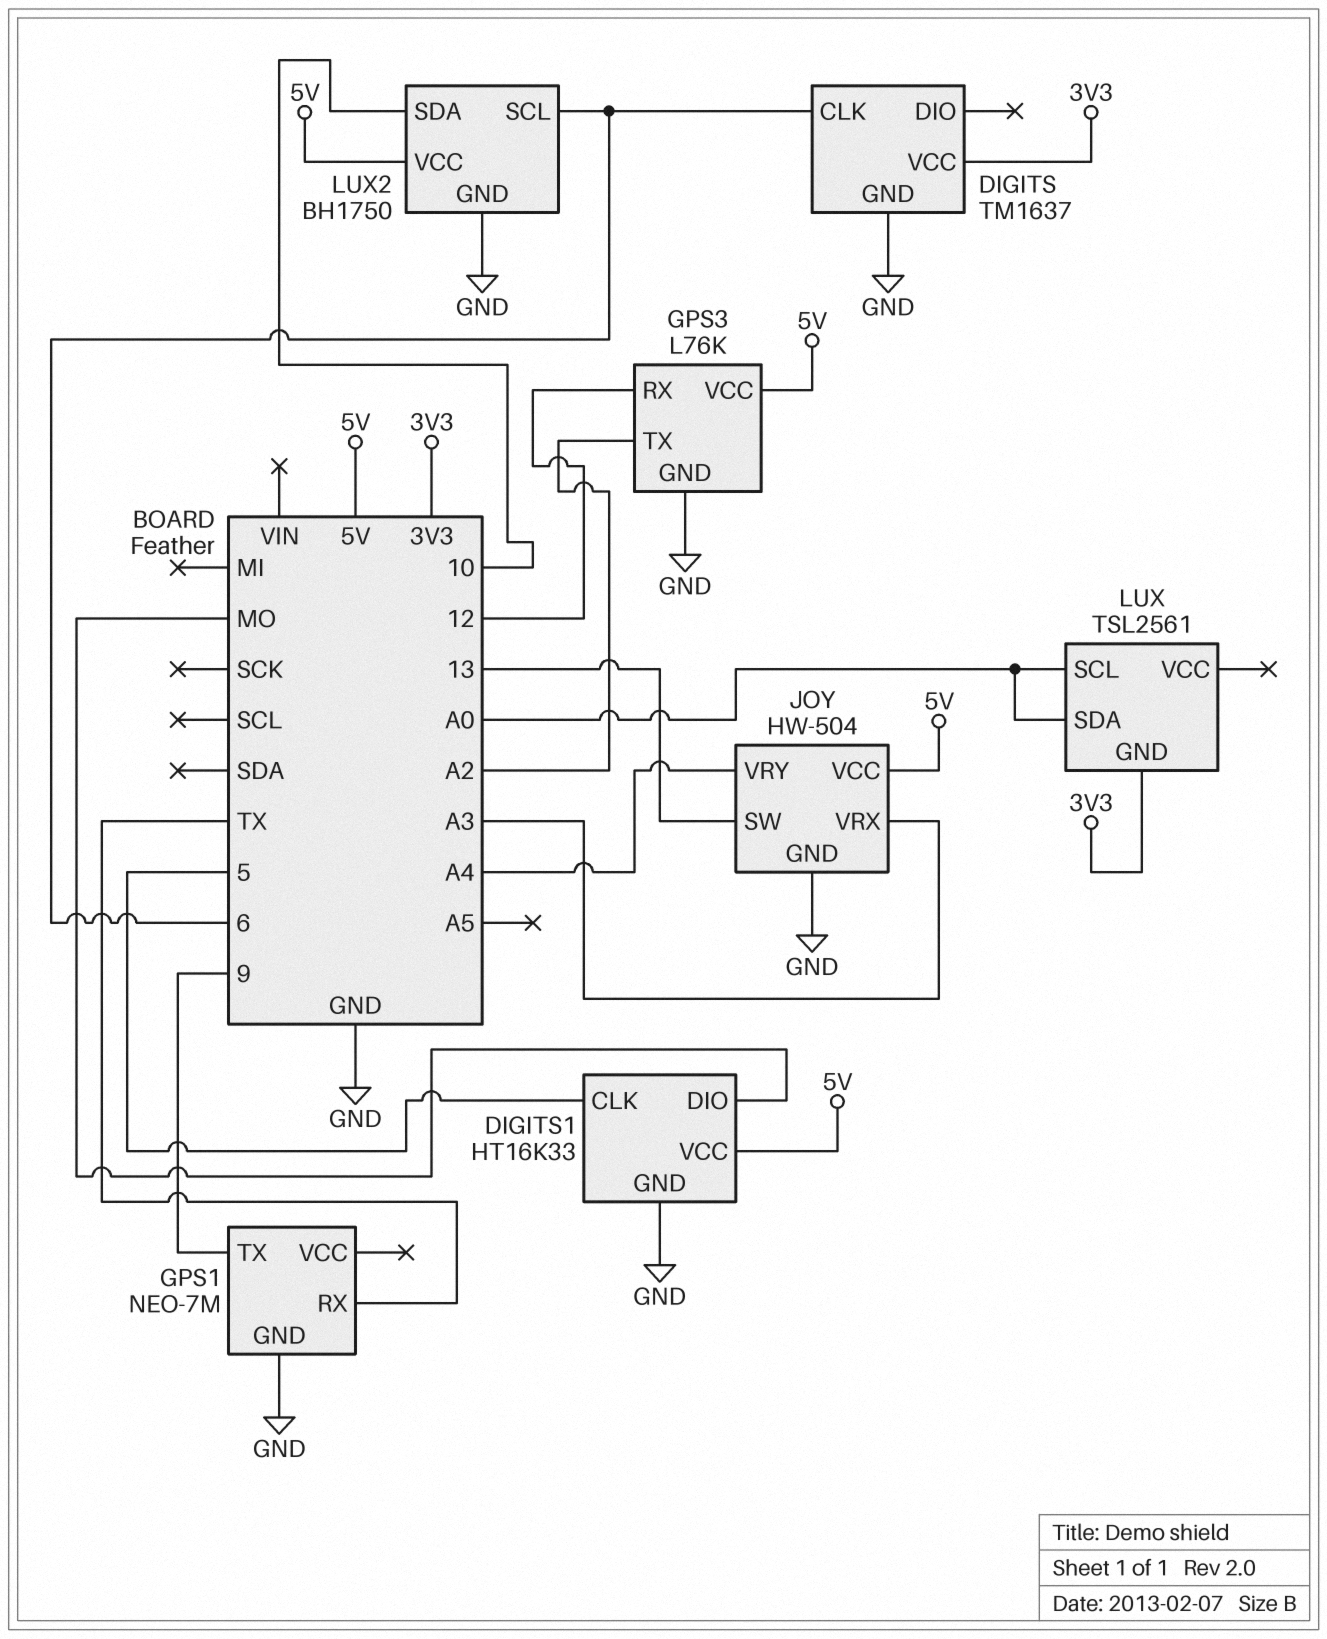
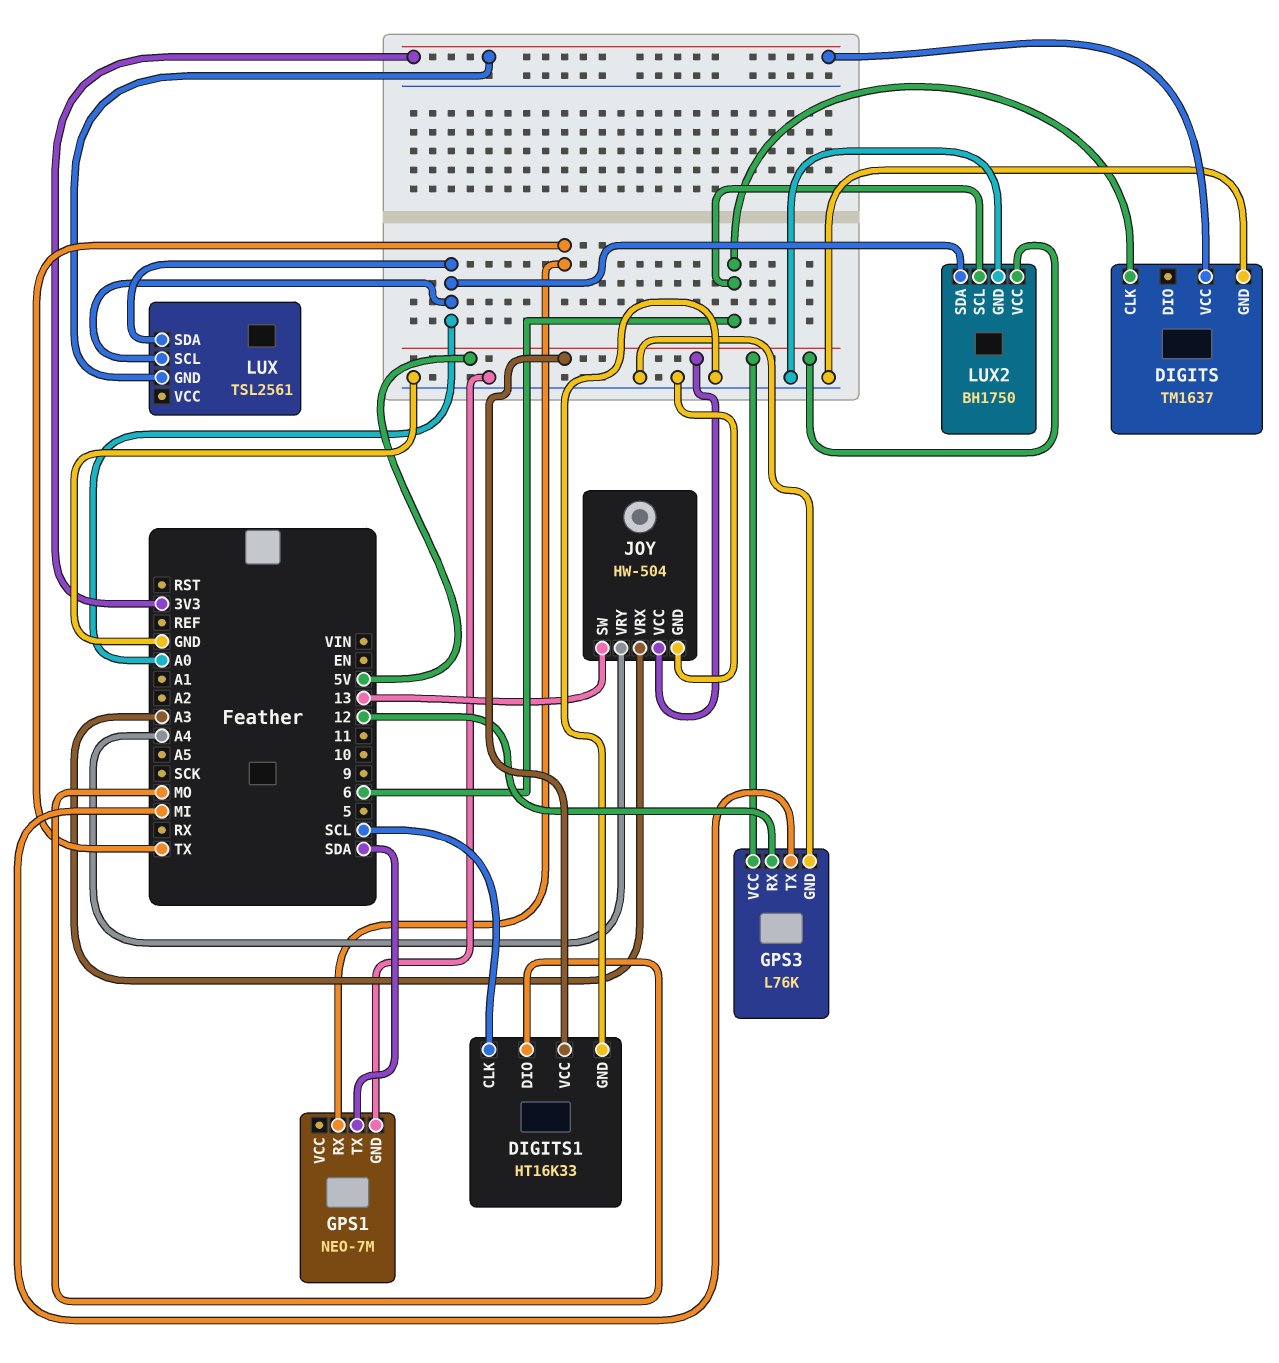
DIGITS1 pin CLK: 5 -> SCL
GPS1 pin TX: 9 -> SDA
GPS3 pin TX: A2 -> MI
LUX2 pin SDA: 10 -> A0

